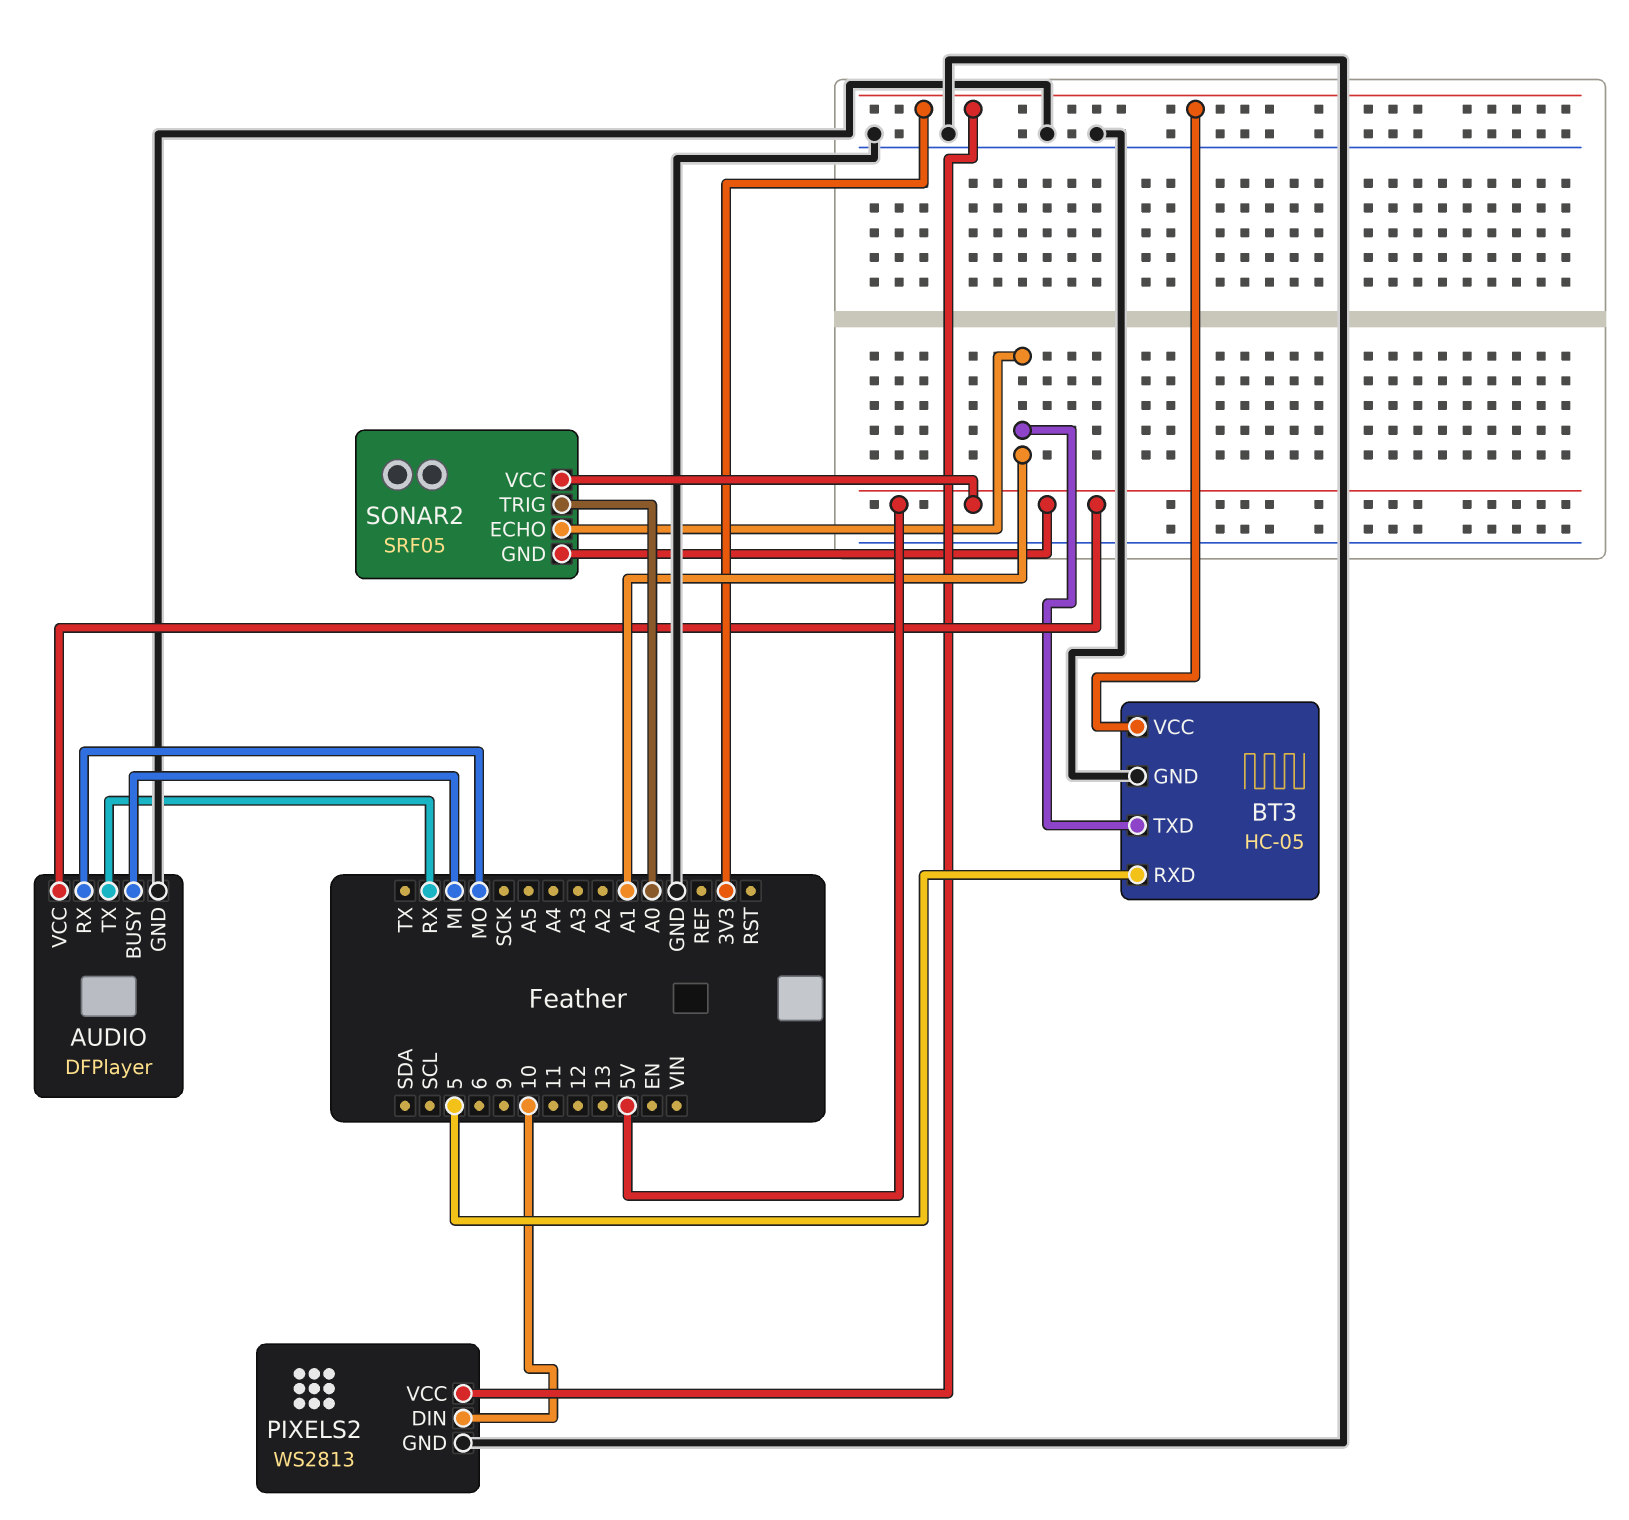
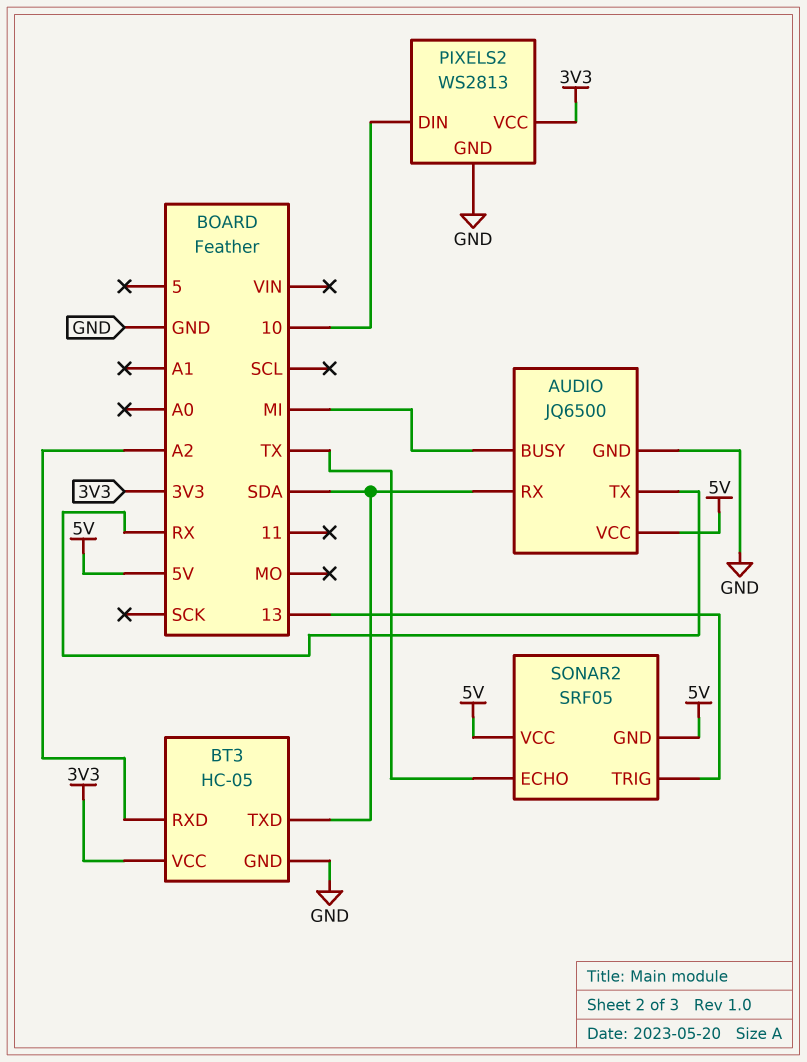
AUDIO: DFPlayer -> JQ6500
AUDIO pin RX: MO -> SDA
BT3 pin RXD: 5 -> A2
BT3 pin TXD: A1 -> SDA
SONAR2 pin ECHO: A1 -> TX
SONAR2 pin TRIG: A0 -> 13

